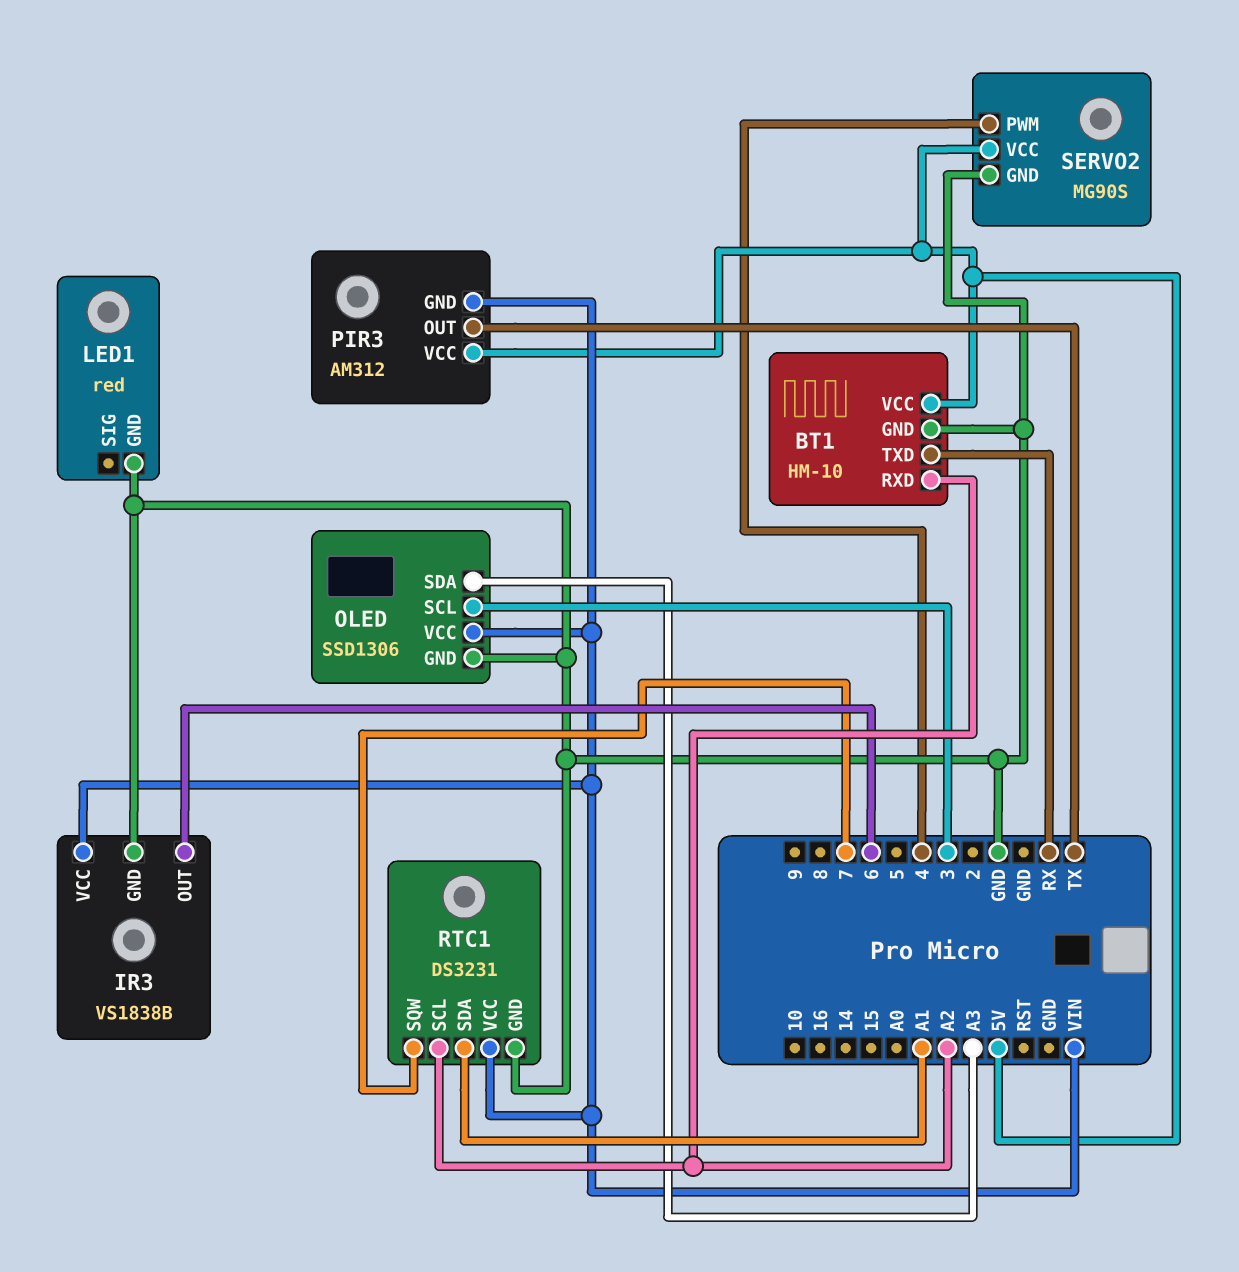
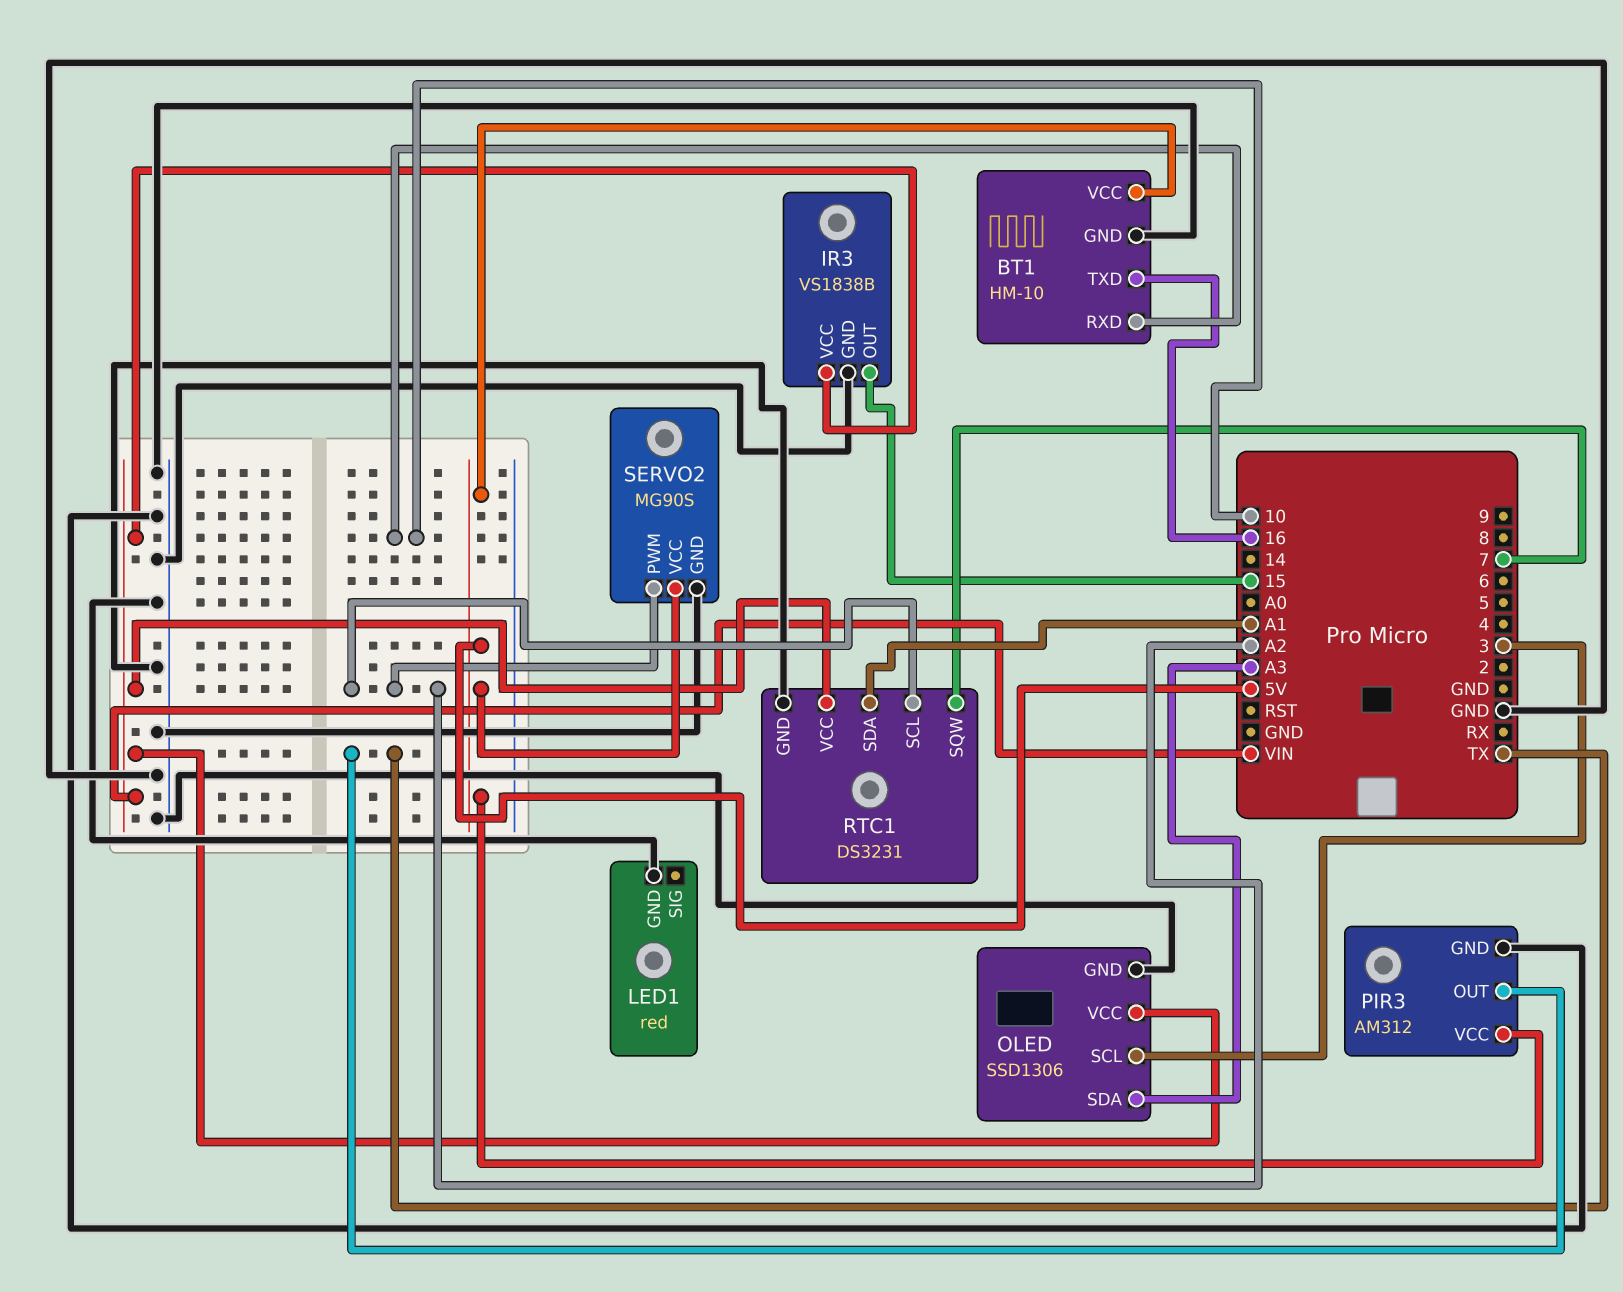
BT1 pin RXD: A2 -> 10
BT1 pin TXD: RX -> 16
IR3 pin OUT: 6 -> 15
PIR3 pin GND: VIN -> GND
SERVO2 pin PWM: 4 -> A2

